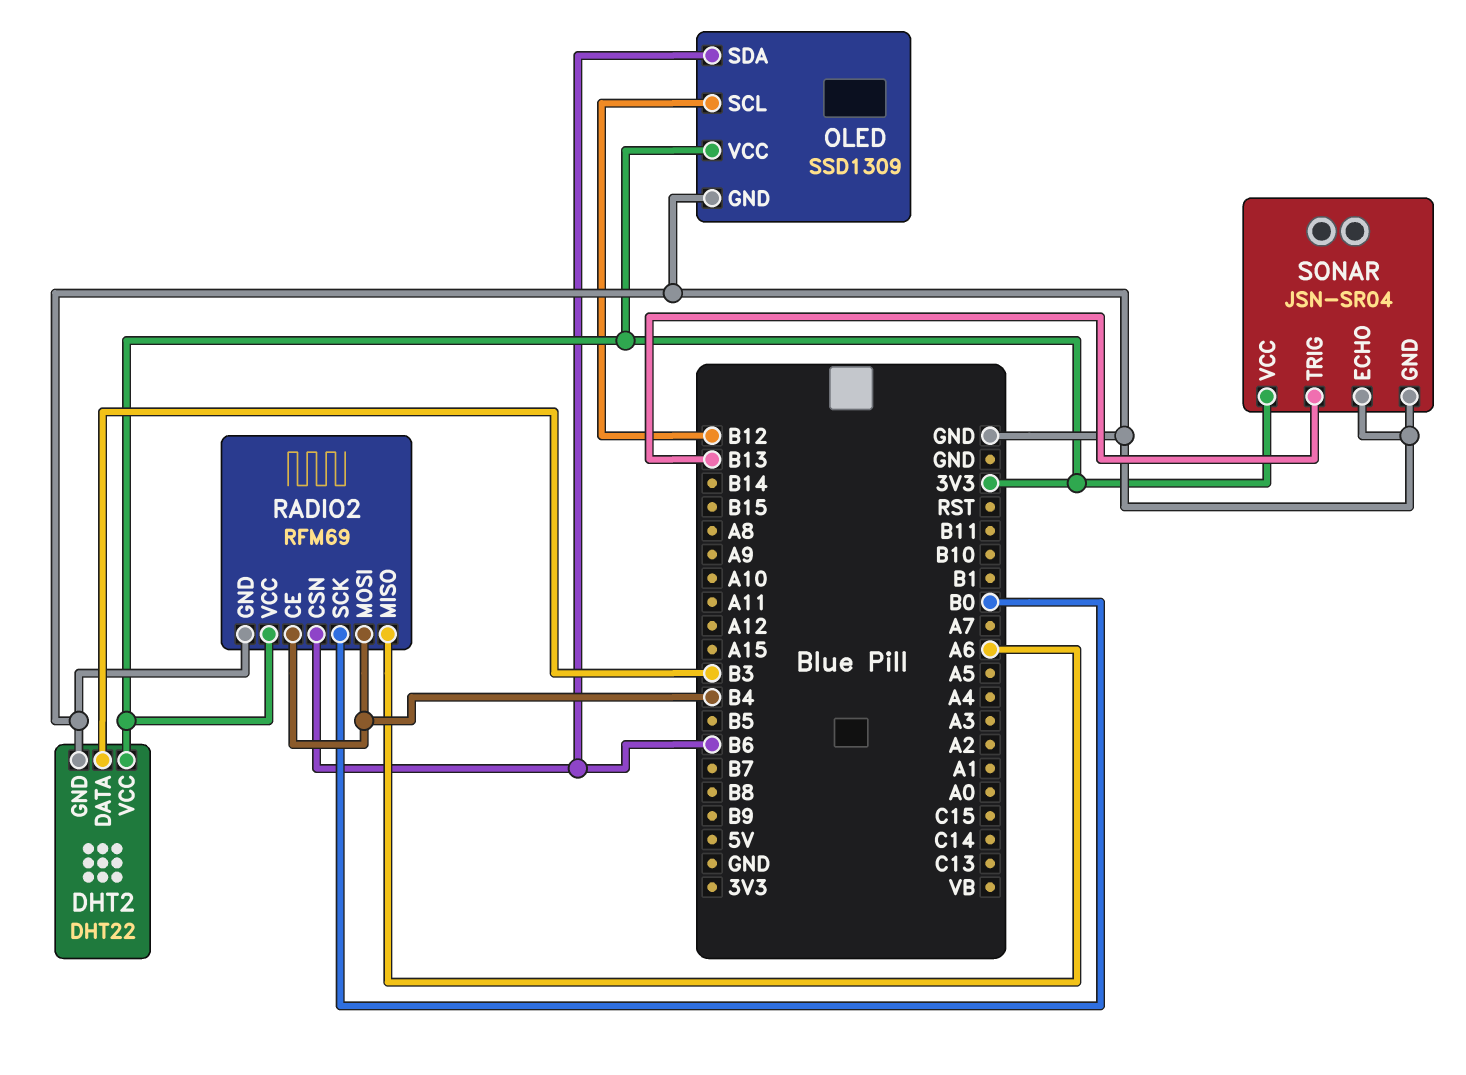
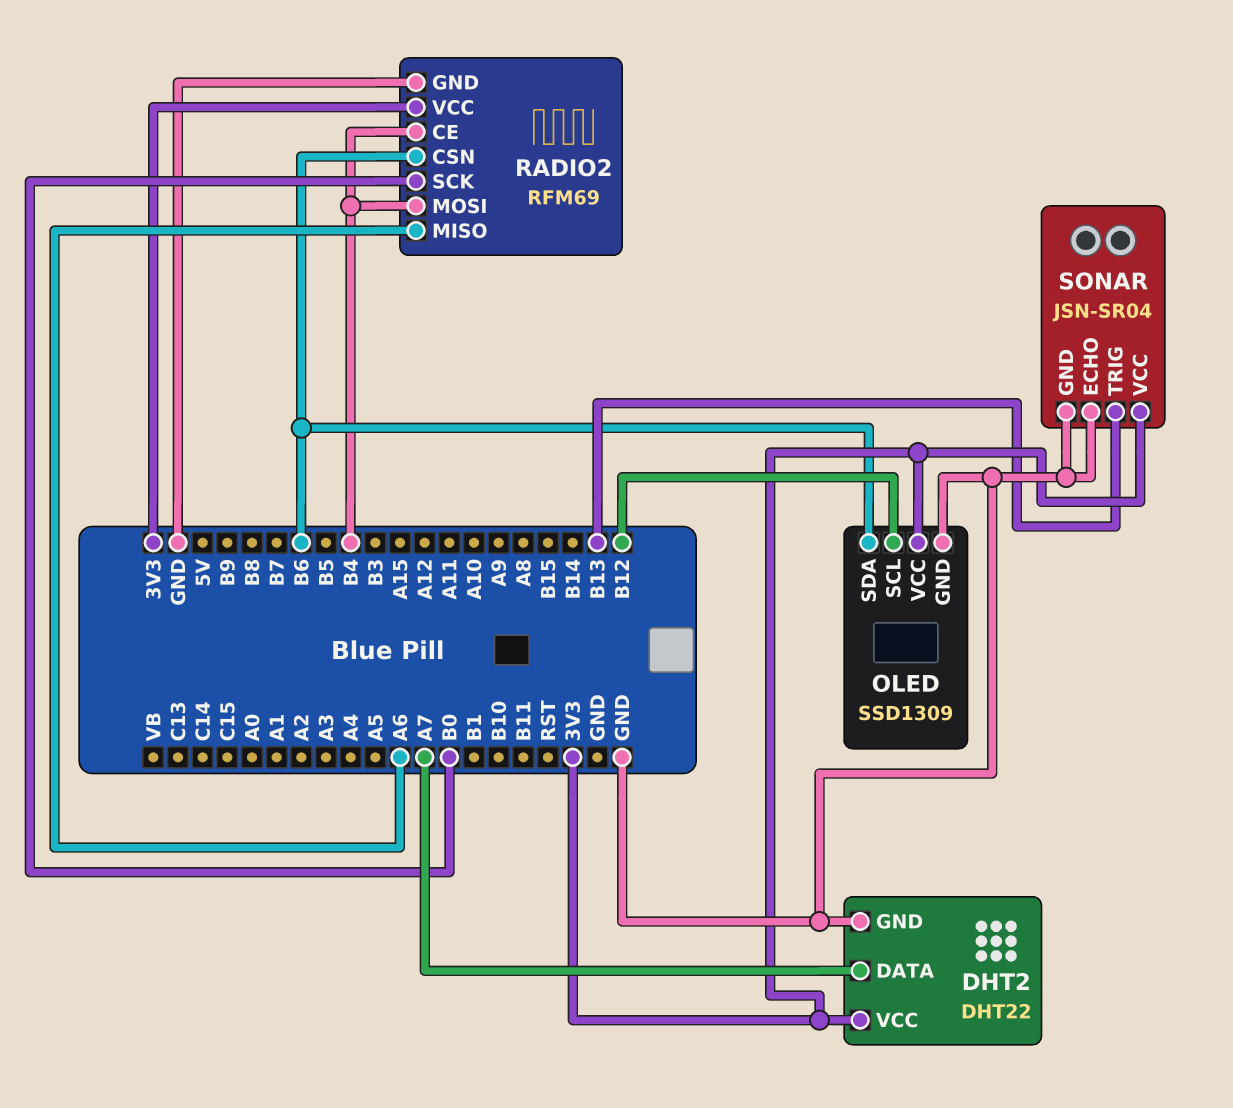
DHT2 pin DATA: B3 -> A7

